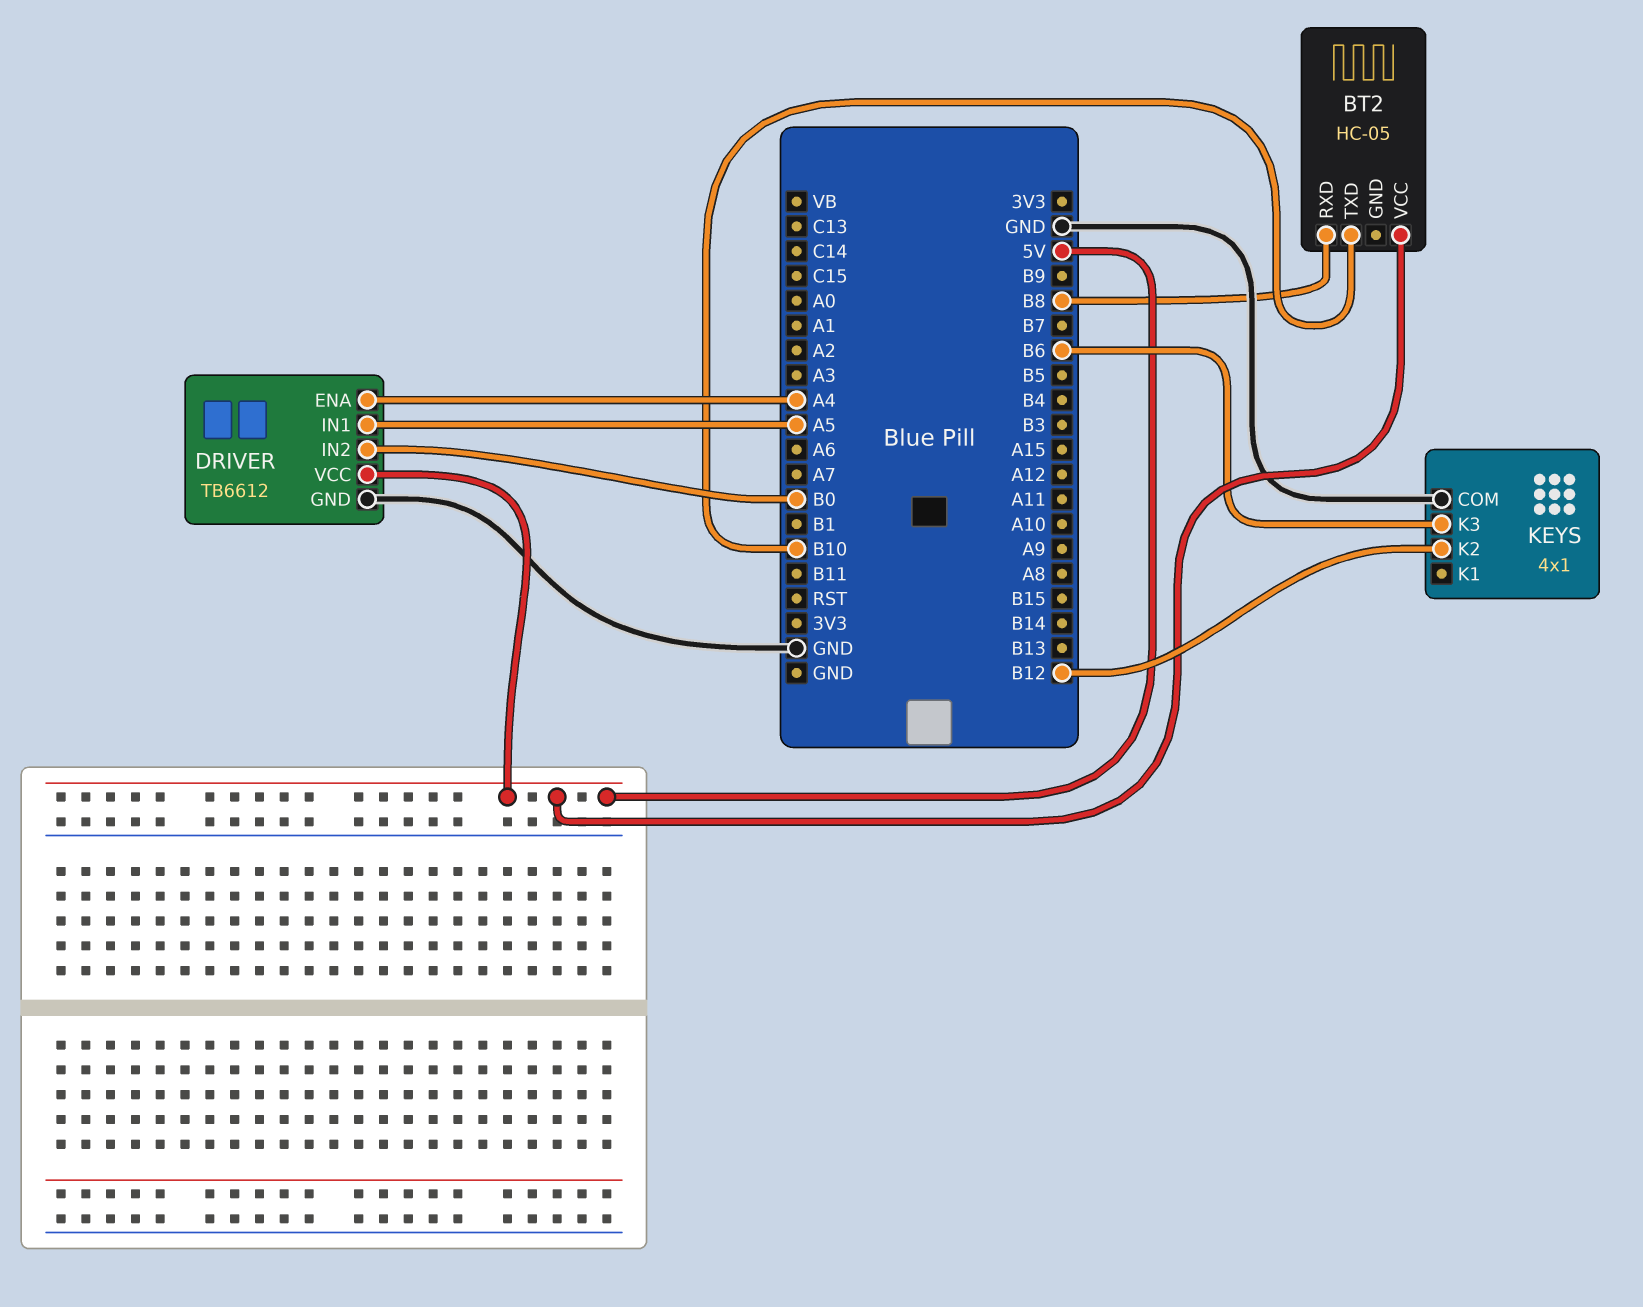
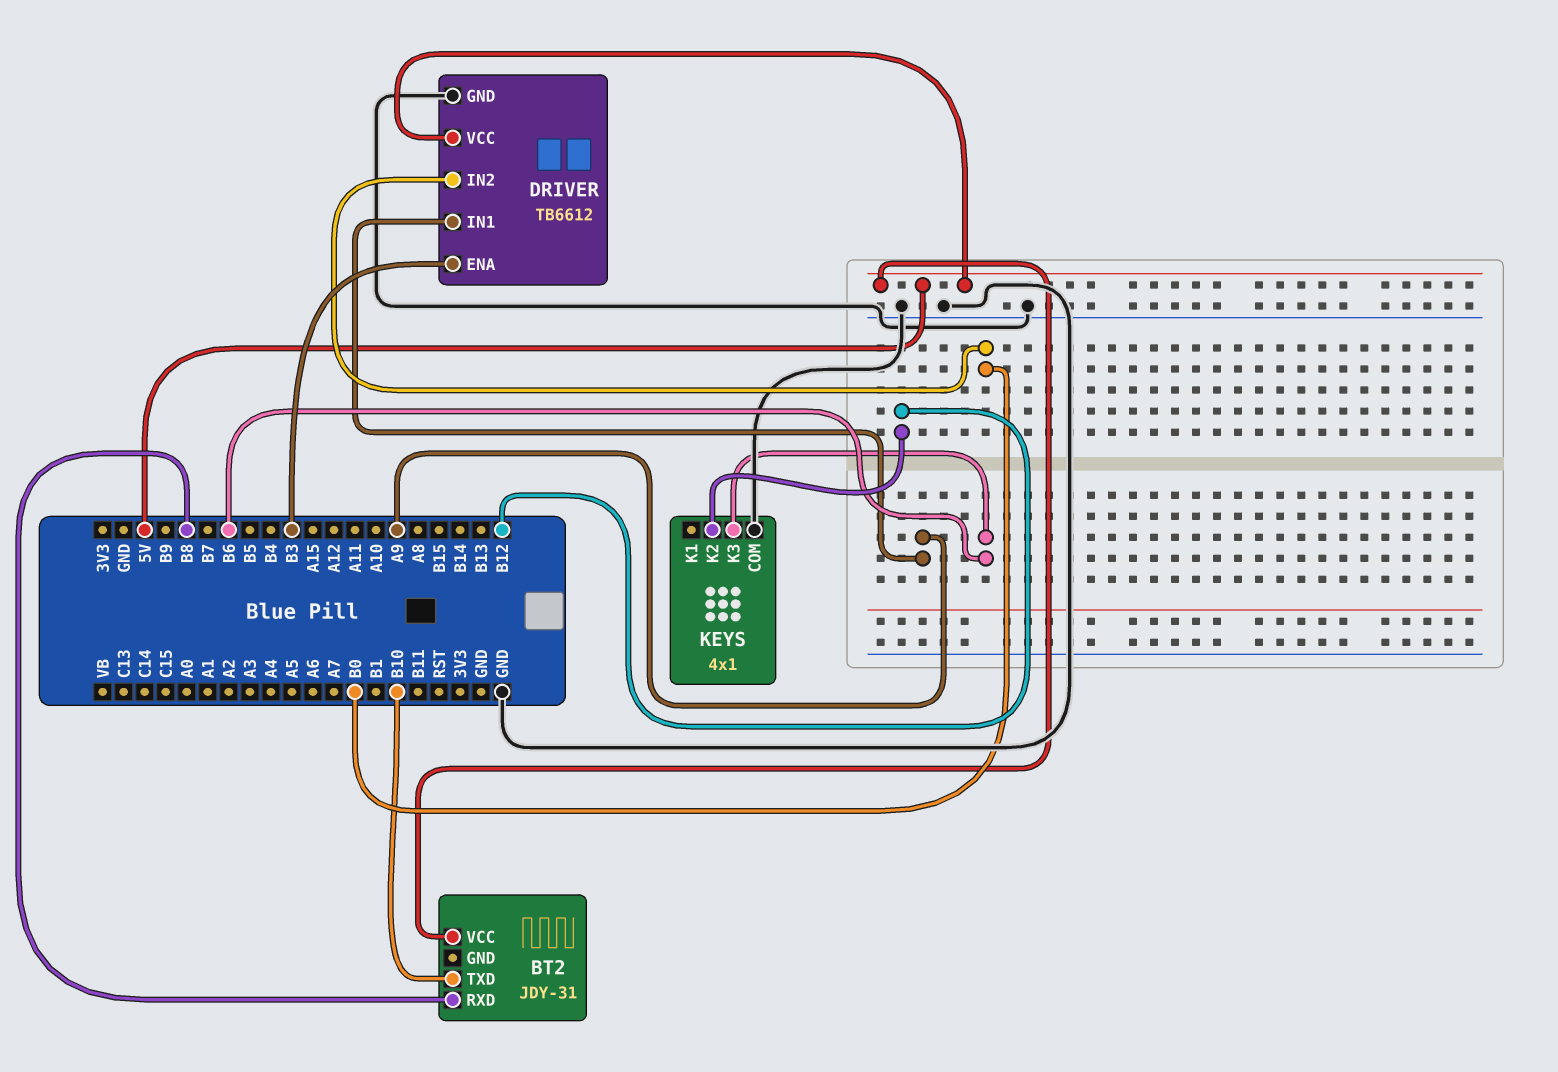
BT2: HC-05 -> JDY-31
DRIVER pin ENA: A4 -> B3
DRIVER pin IN1: A5 -> A9

